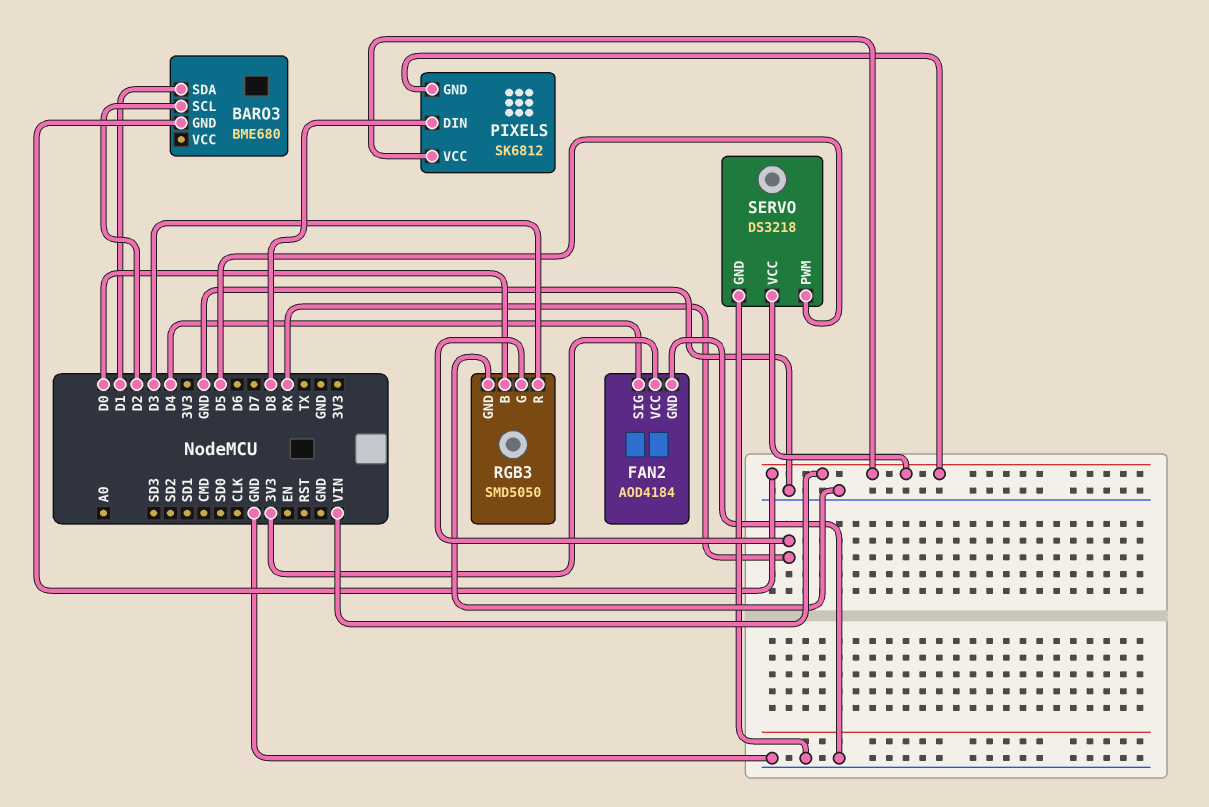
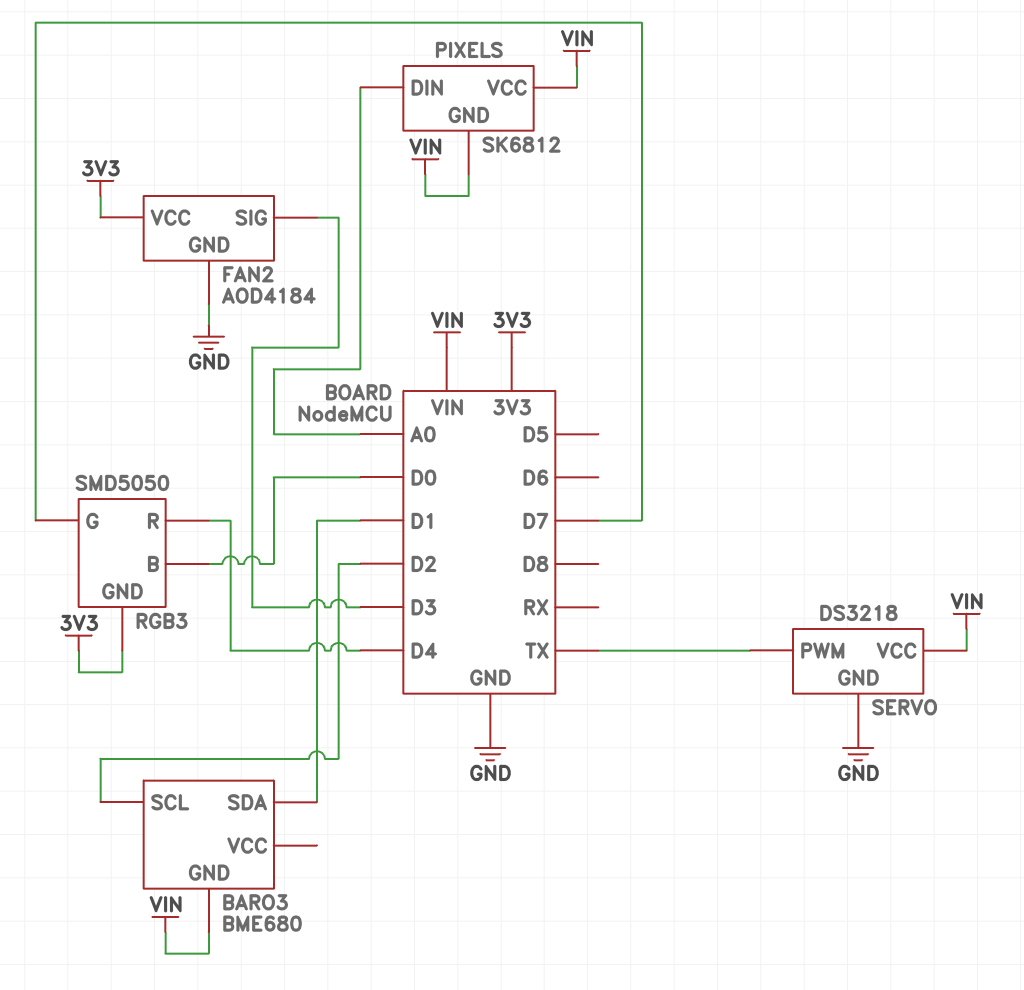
FAN2 pin SIG: D4 -> D3
PIXELS pin DIN: D8 -> A0
RGB3 pin G: RX -> D7
RGB3 pin GND: GND -> 3V3
RGB3 pin R: D3 -> D4
SERVO pin PWM: D5 -> TX

